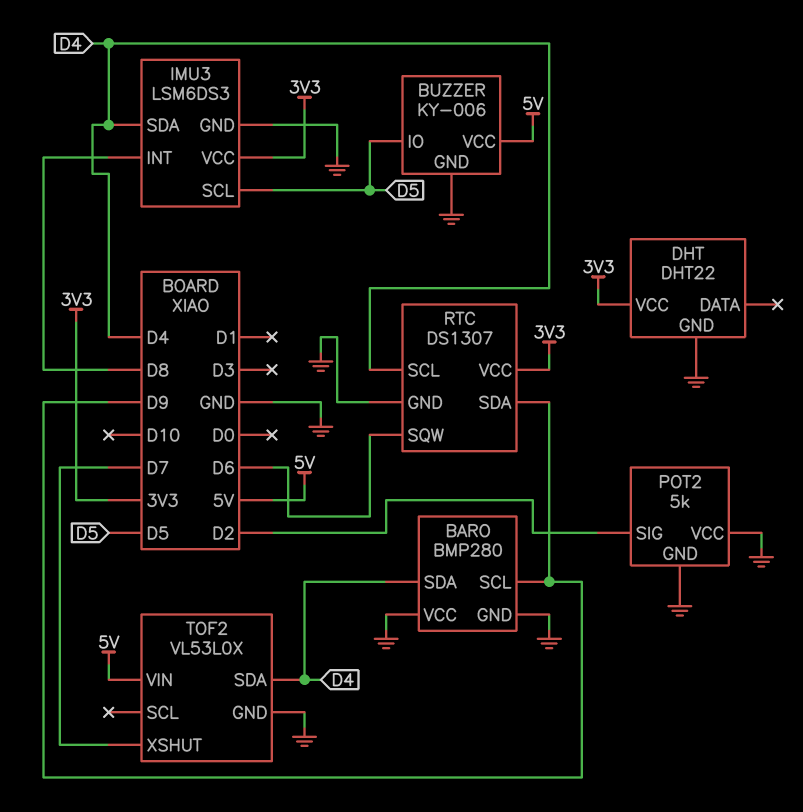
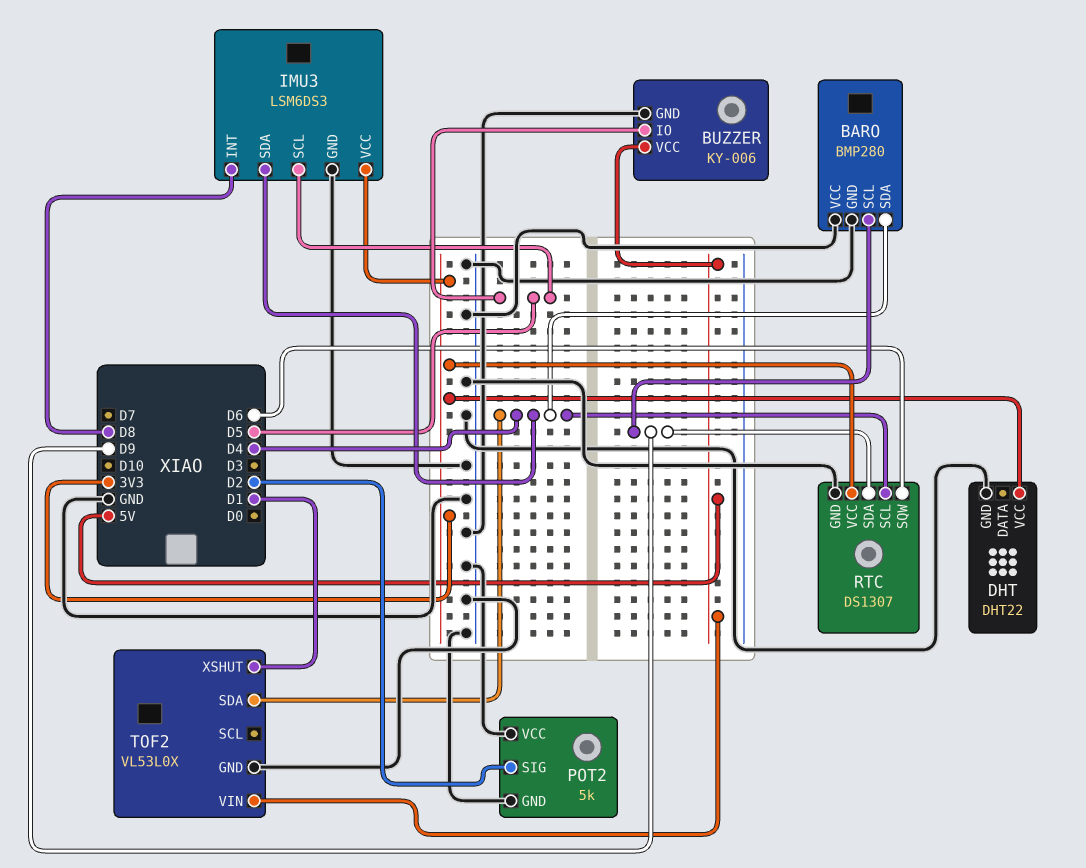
TOF2 pin XSHUT: D7 -> D1

